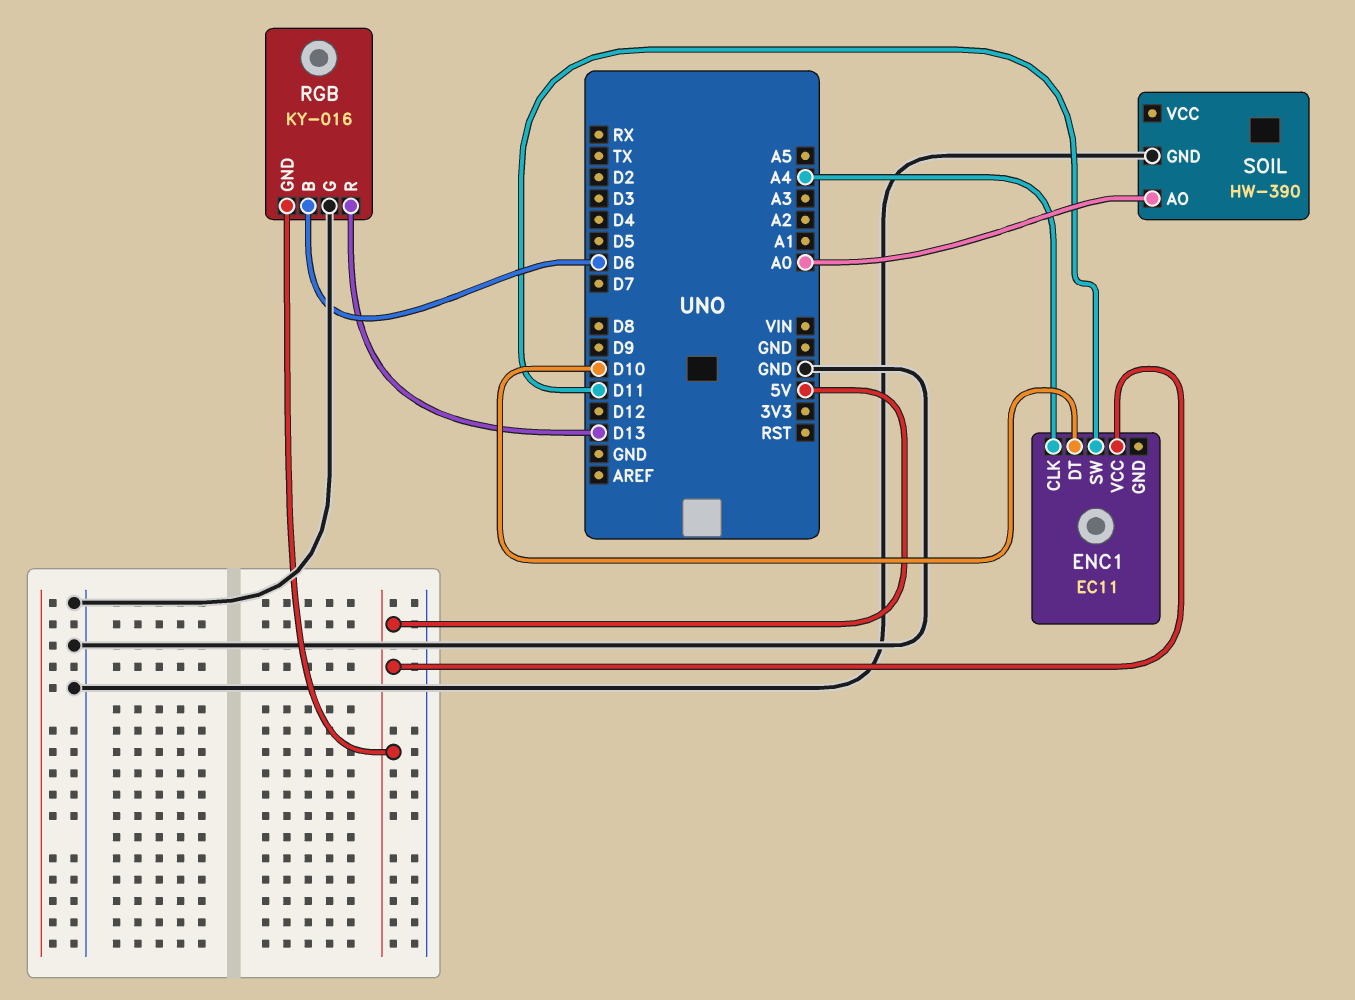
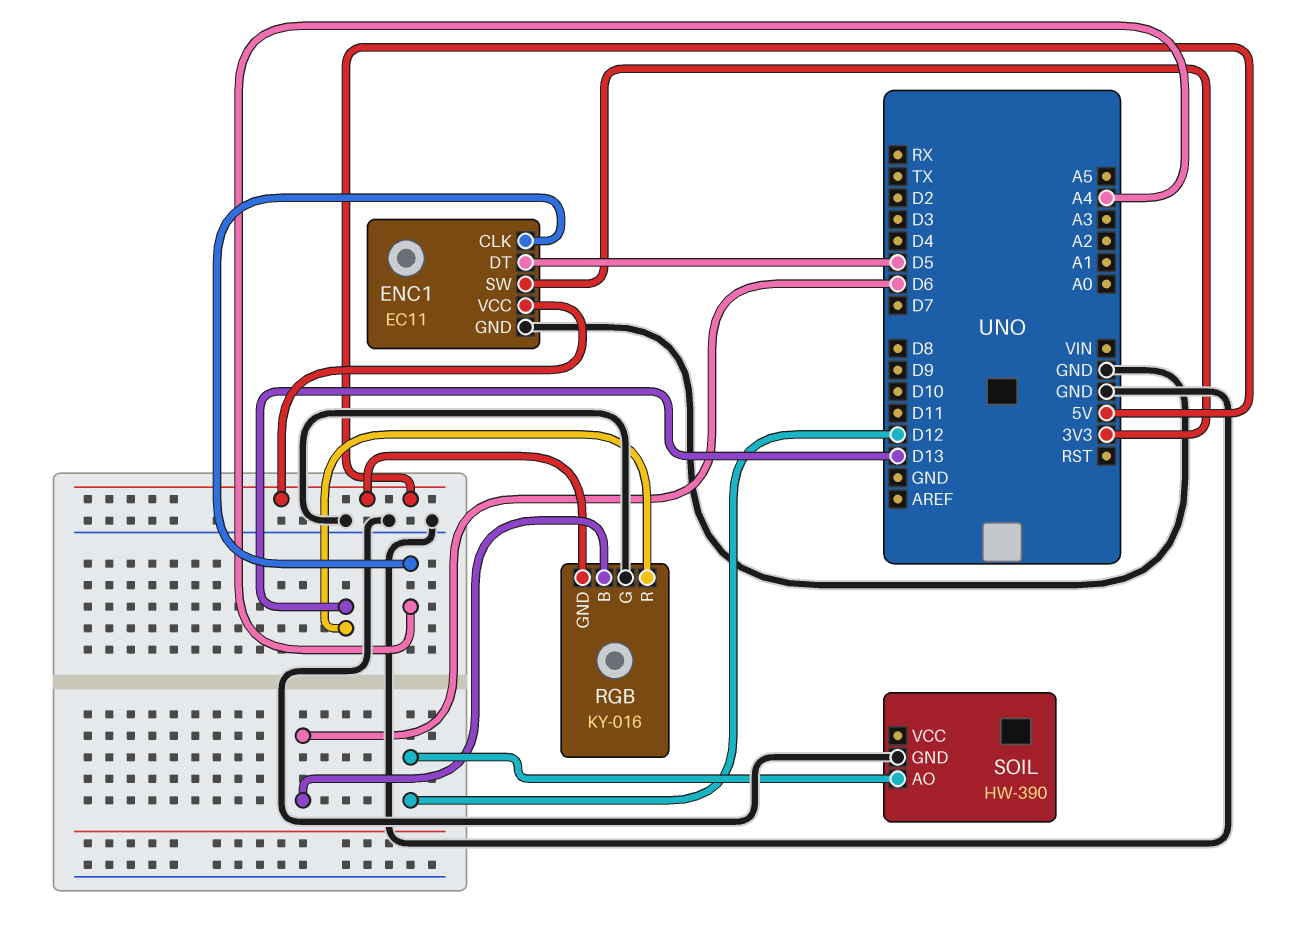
ENC1 pin DT: D10 -> D5
ENC1 pin GND: none -> GND
ENC1 pin SW: D11 -> 3V3
SOIL pin AO: A0 -> D12

